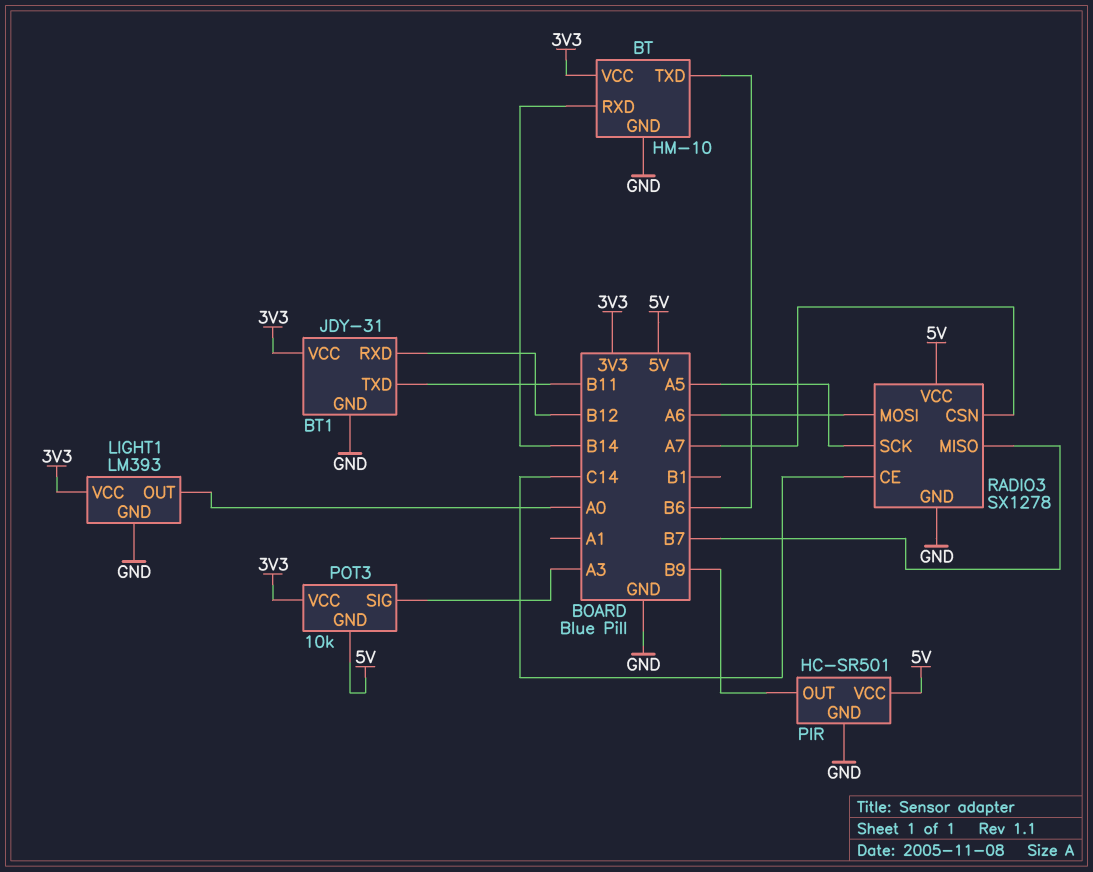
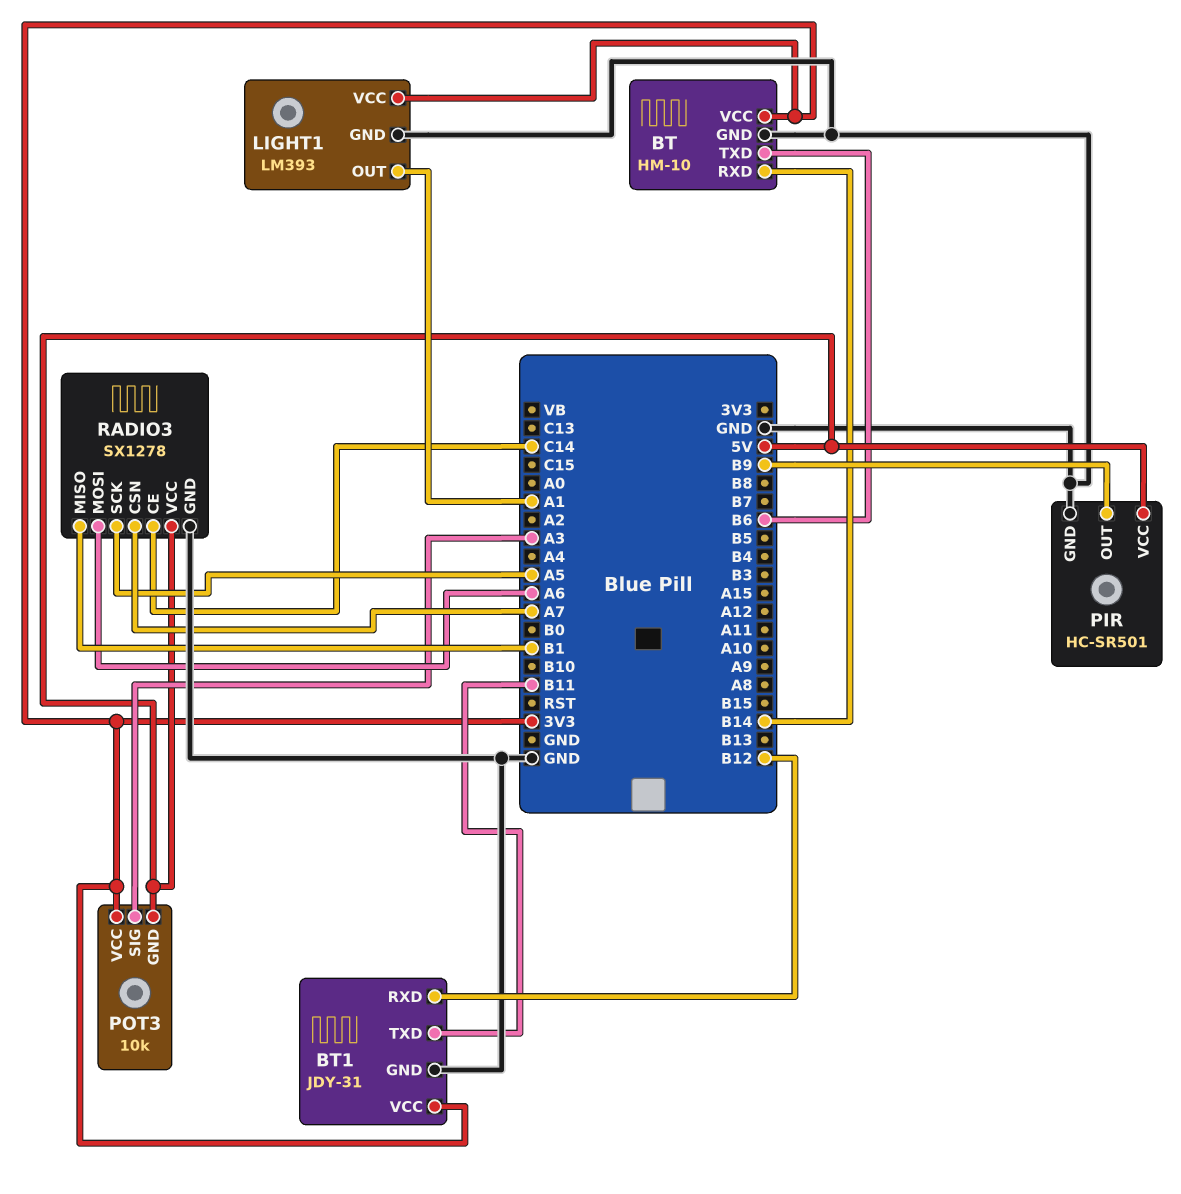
LIGHT1 pin OUT: A0 -> A1
RADIO3 pin MISO: B7 -> B1

